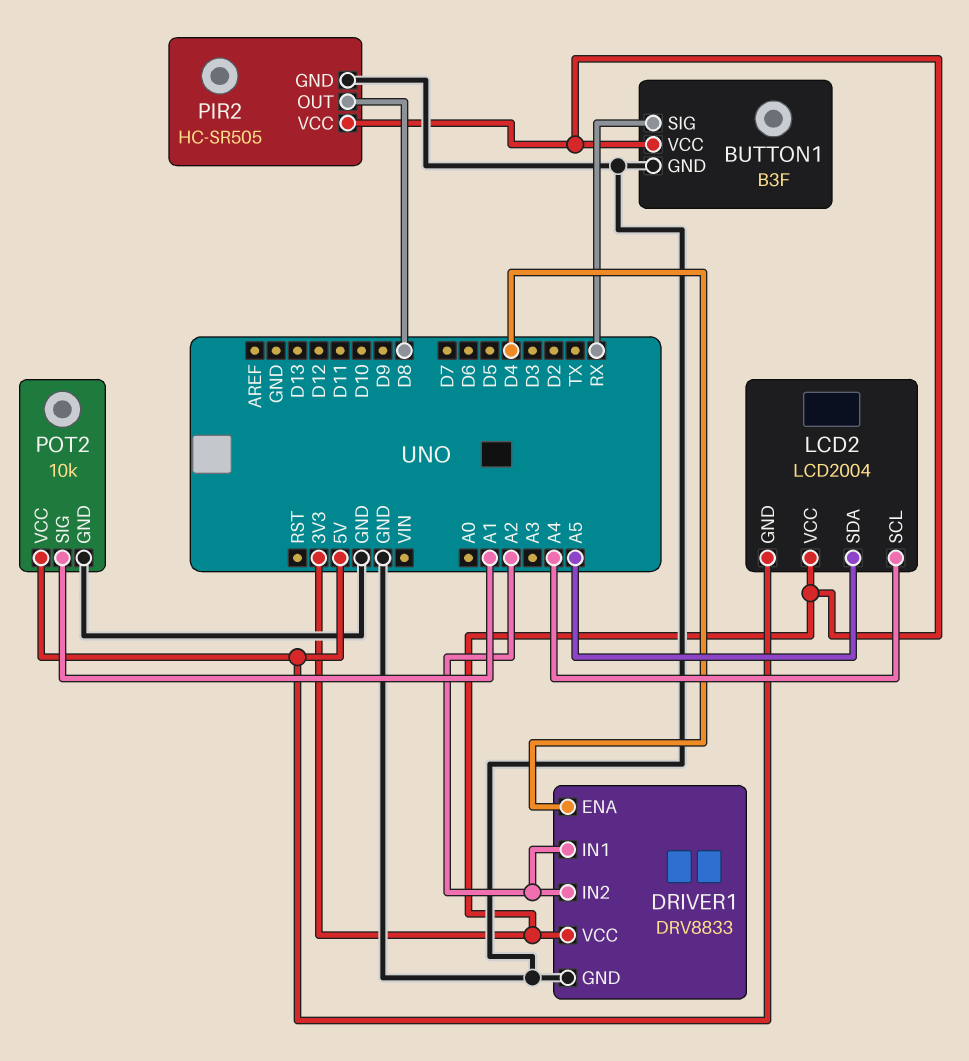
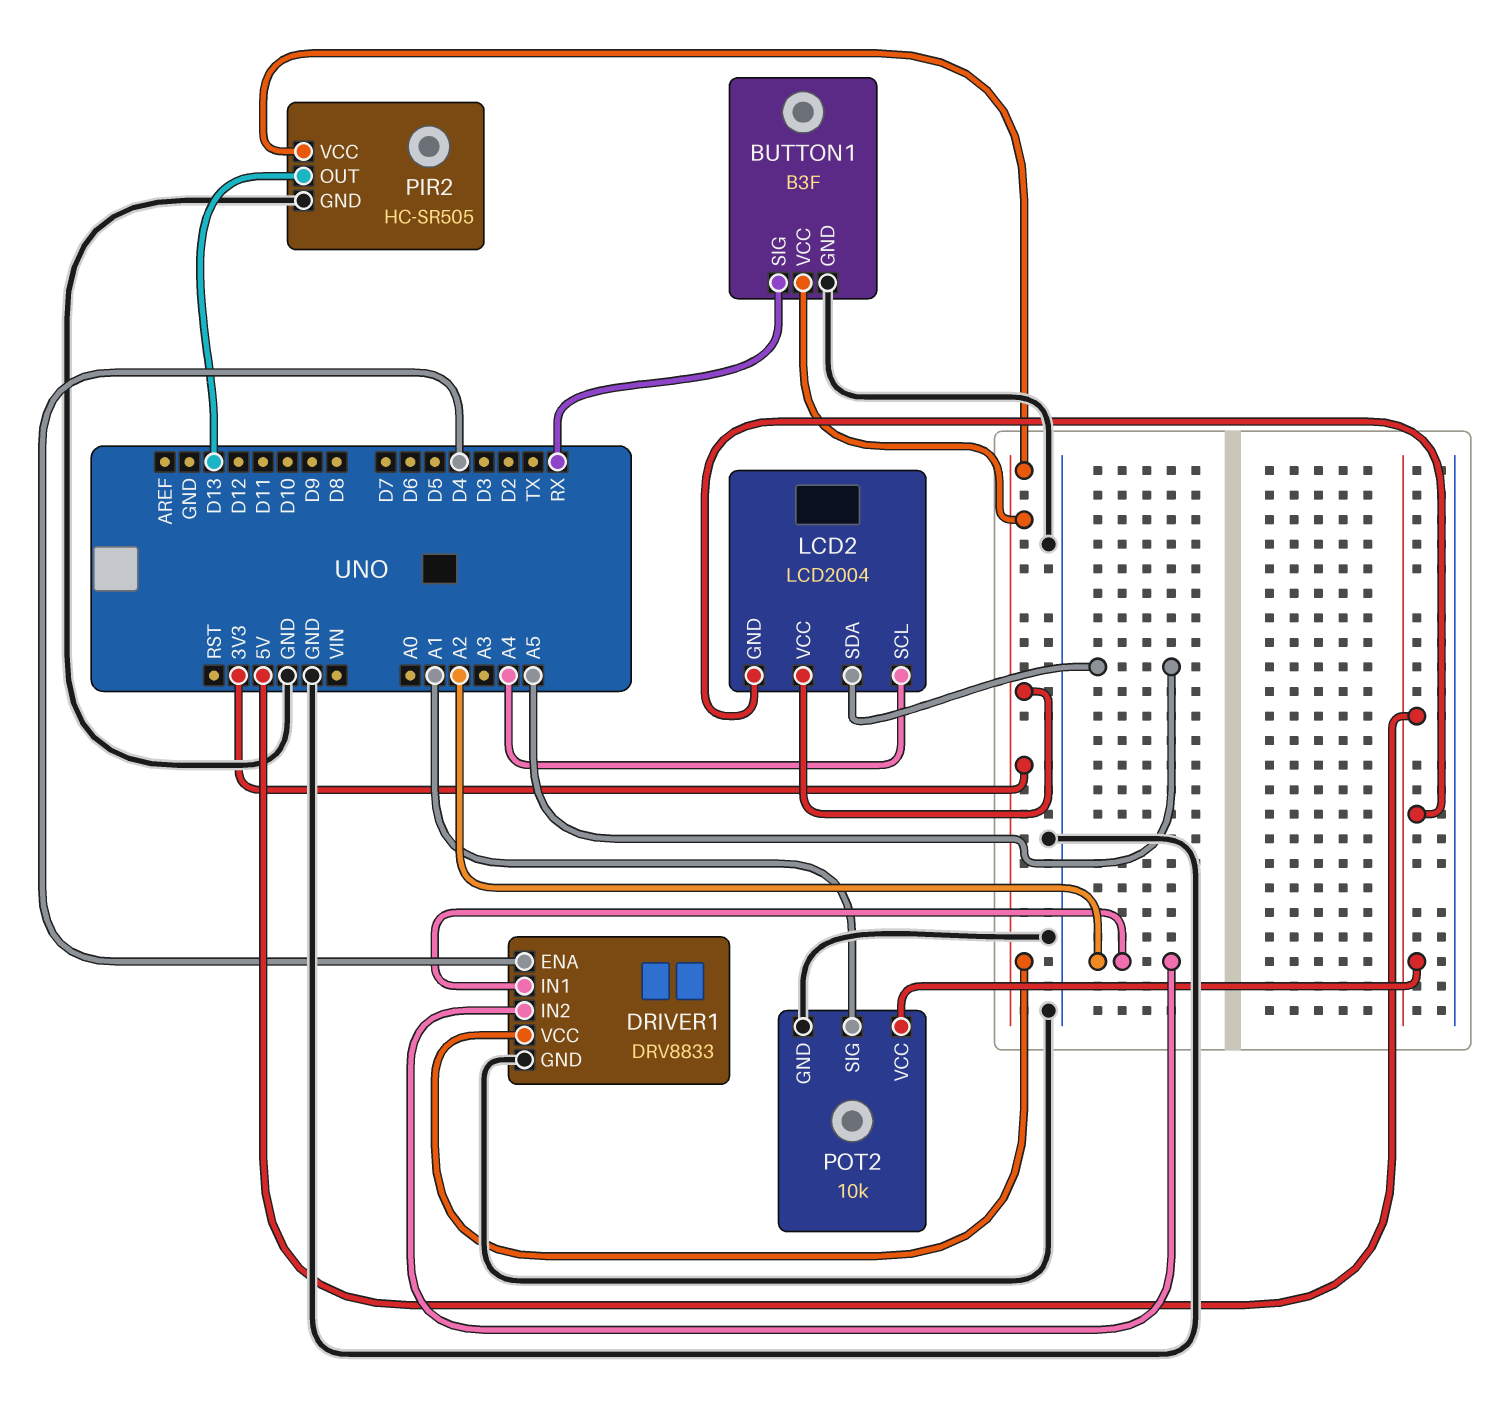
PIR2 pin OUT: D8 -> D13

